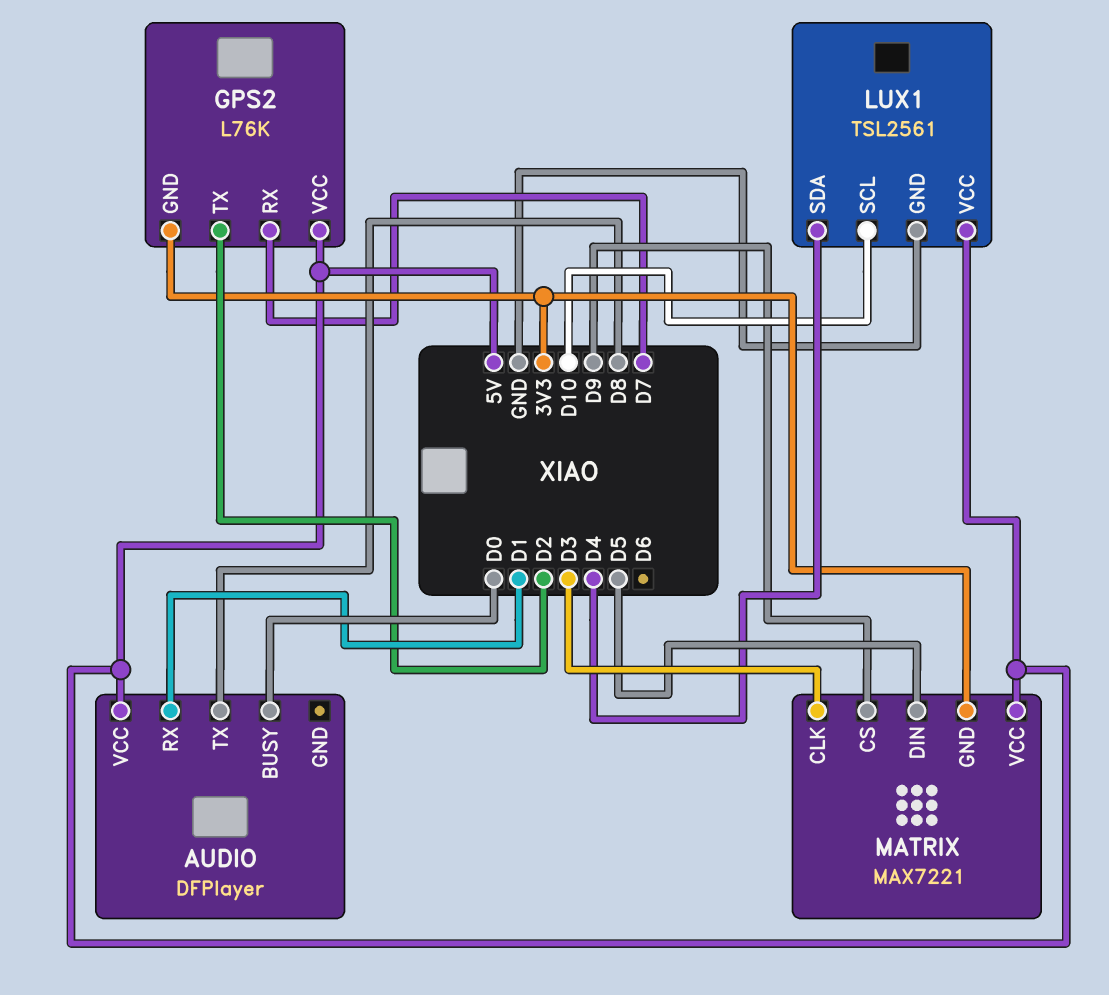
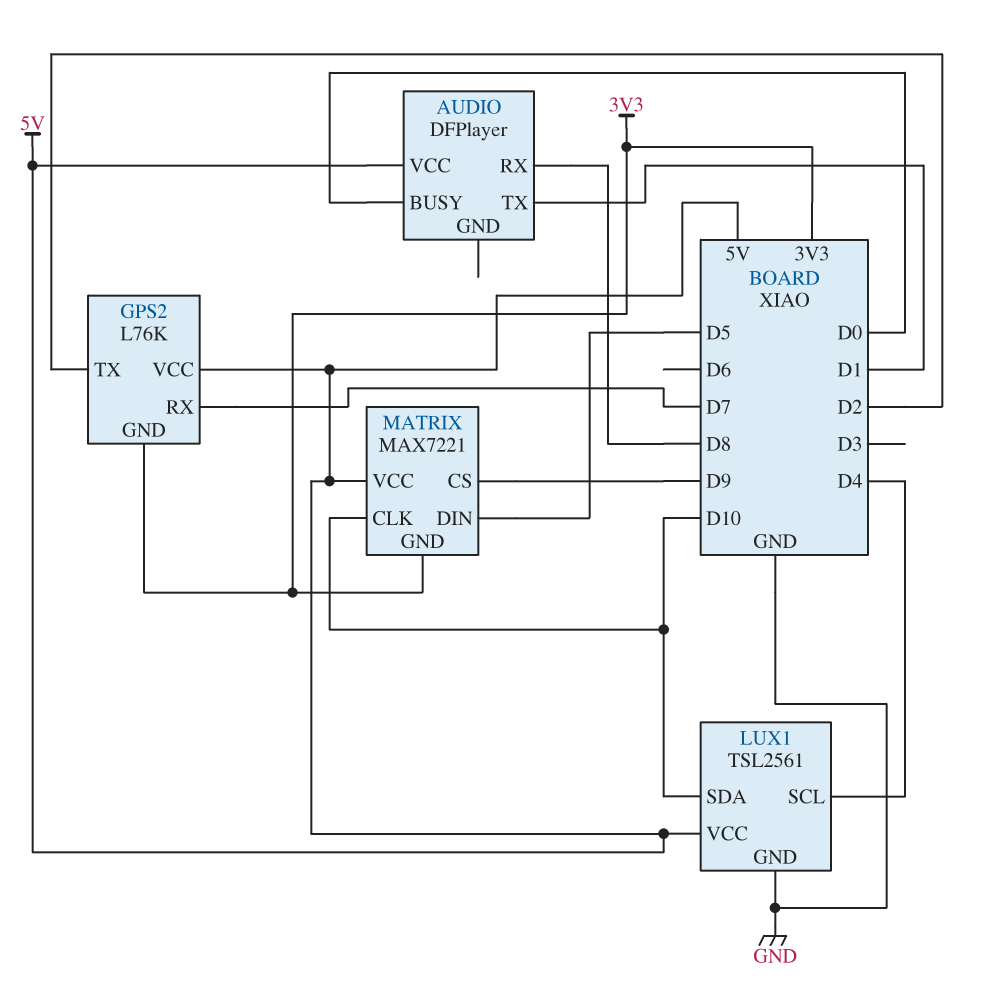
AUDIO pin RX: D1 -> D8
AUDIO pin TX: D8 -> D1
LUX1 pin SCL: D10 -> D4
LUX1 pin SDA: D4 -> D10
MATRIX pin CLK: D3 -> D10

